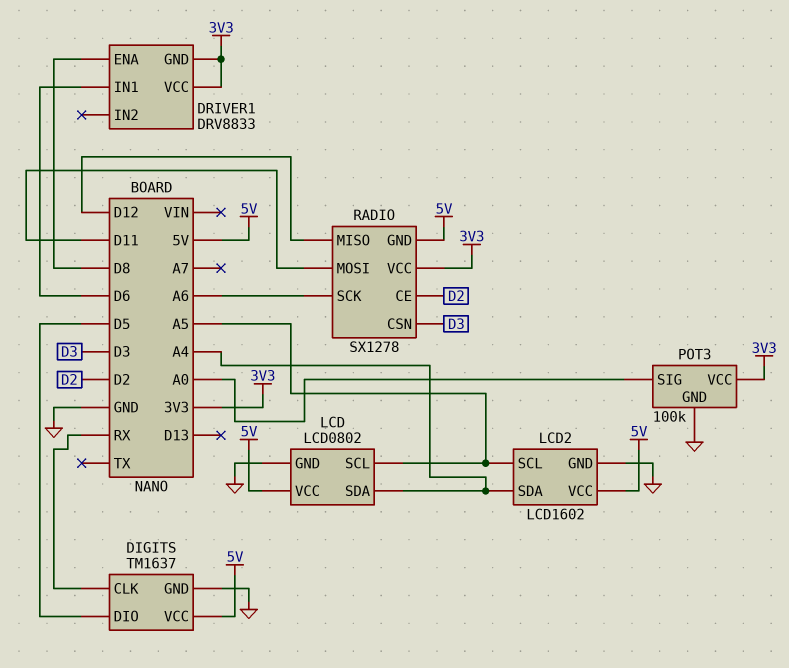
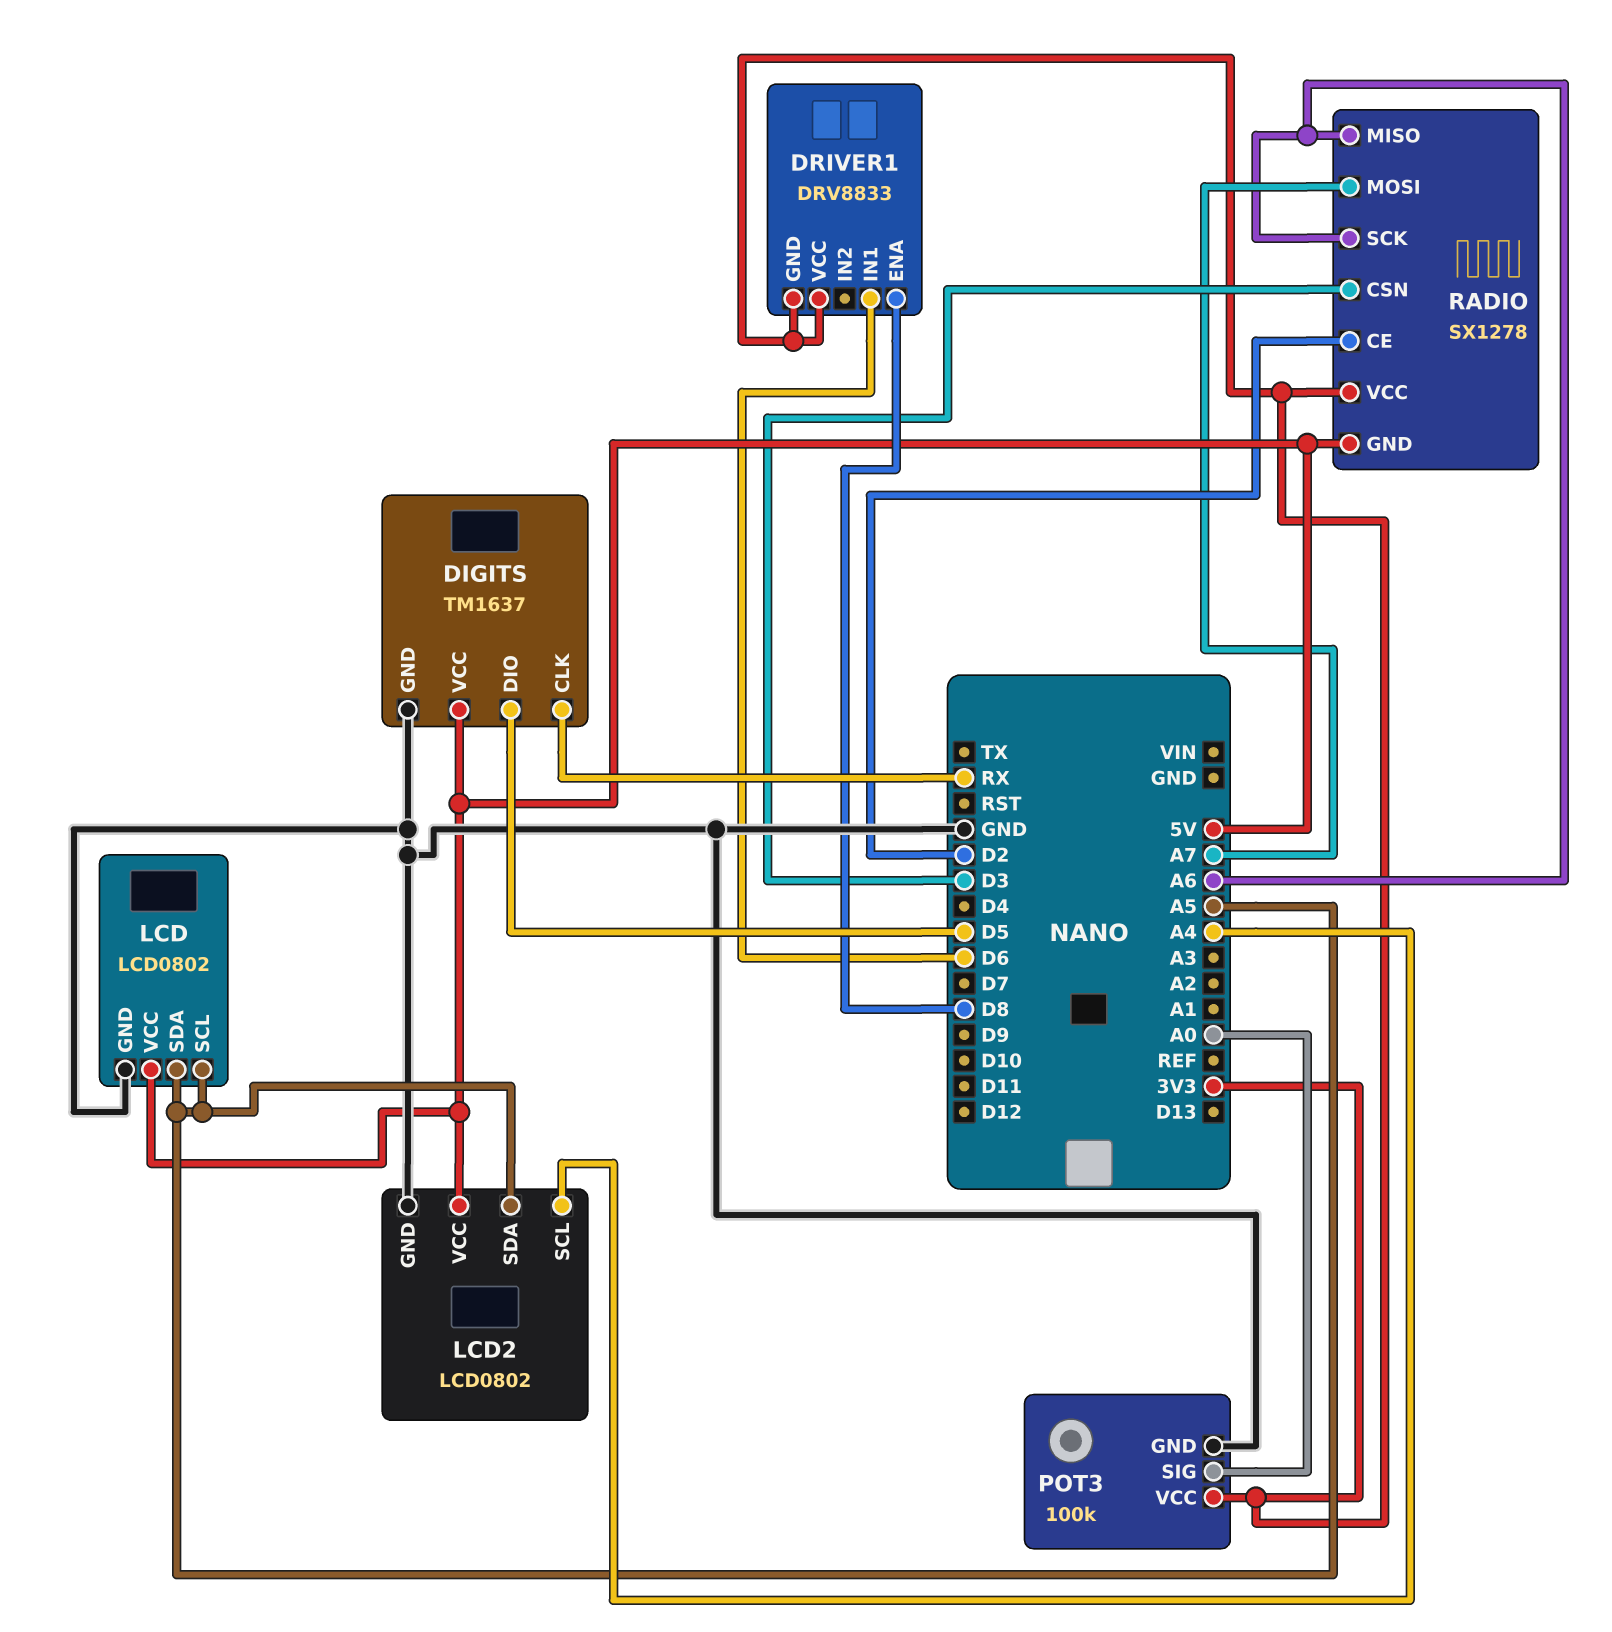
LCD pin SDA: A4 -> A5
LCD2: LCD1602 -> LCD0802
LCD2 pin SCL: A5 -> A4
LCD2 pin SDA: A4 -> A5
RADIO pin MISO: D12 -> A6
RADIO pin MOSI: D11 -> A7

